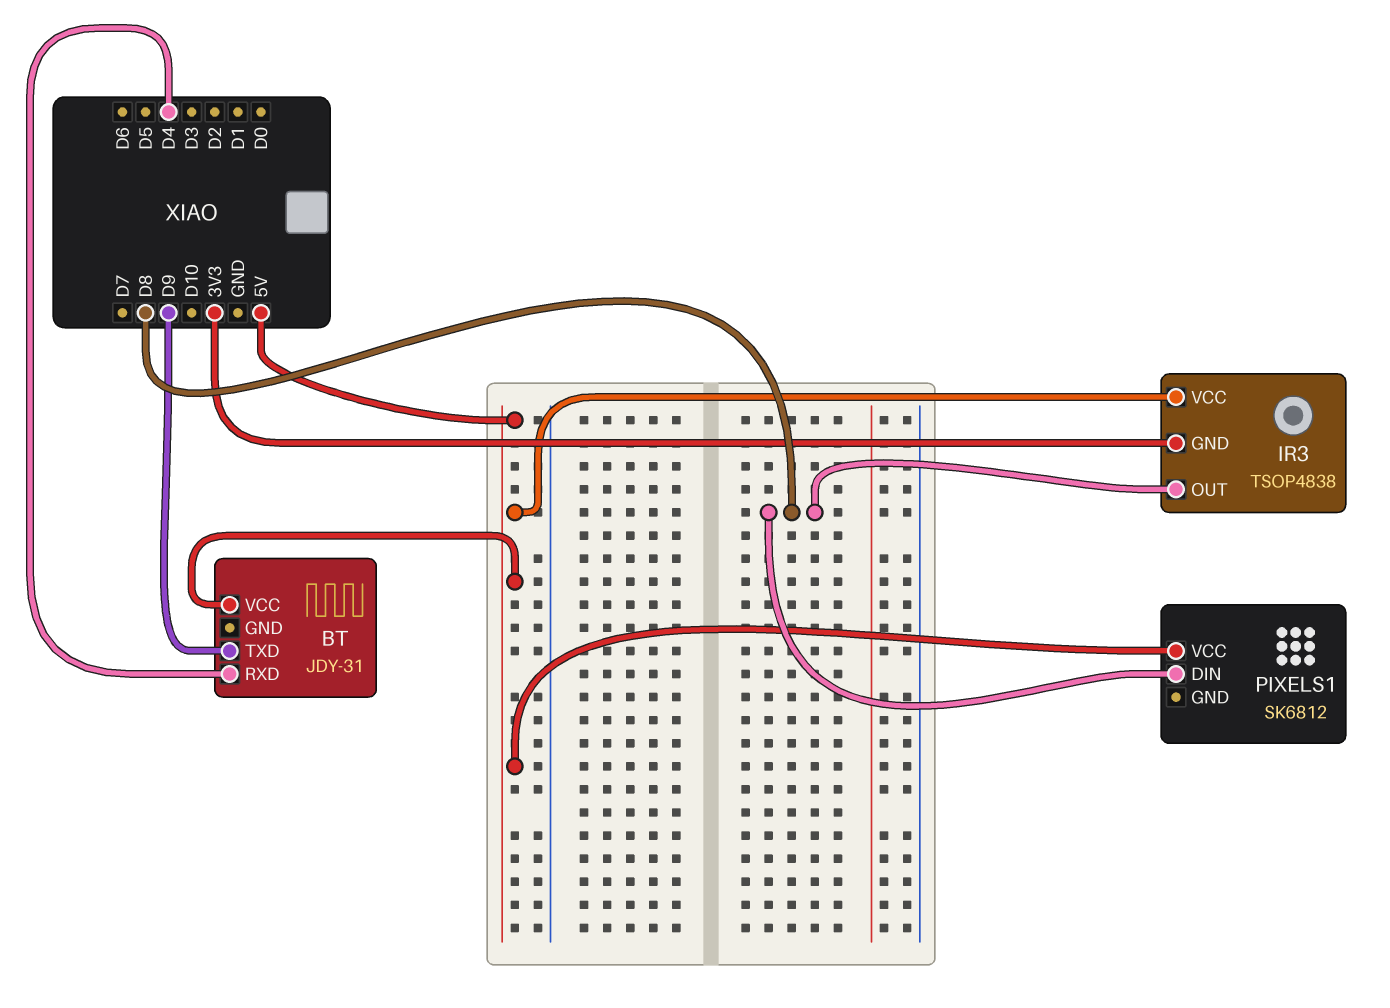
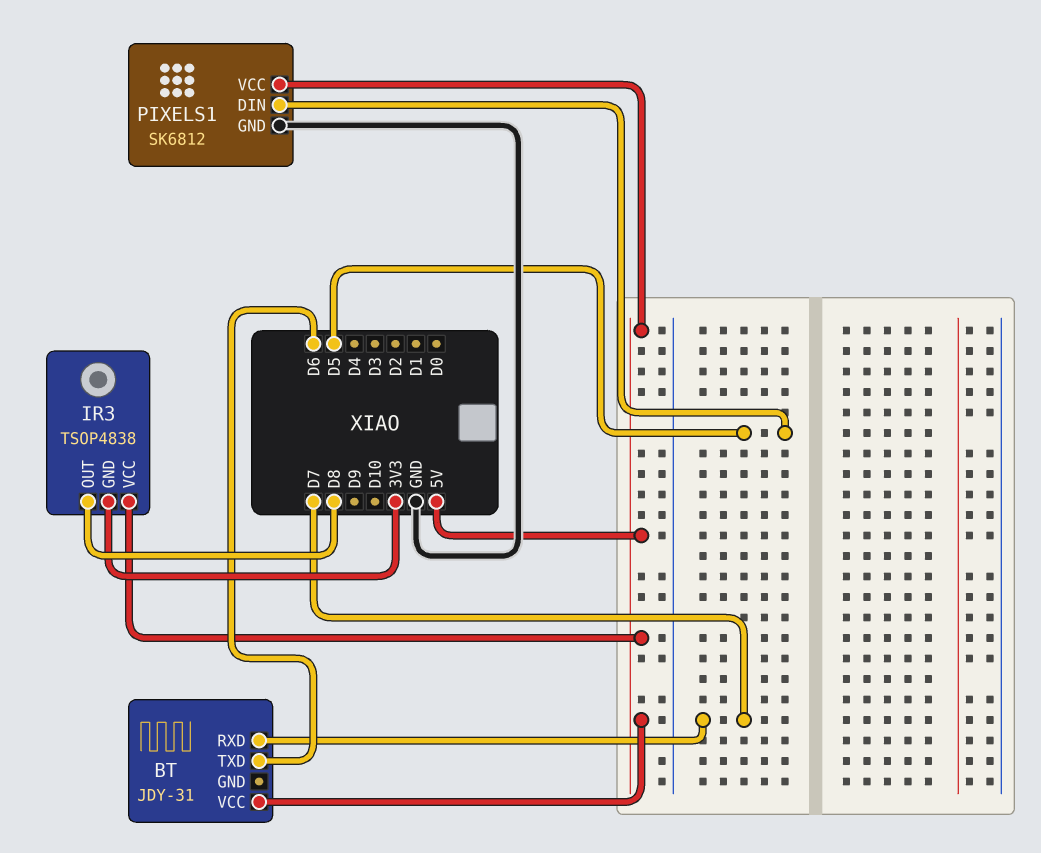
BT pin RXD: D4 -> D7
BT pin TXD: D9 -> D6
PIXELS1 pin DIN: D8 -> D5
PIXELS1 pin GND: none -> GND

